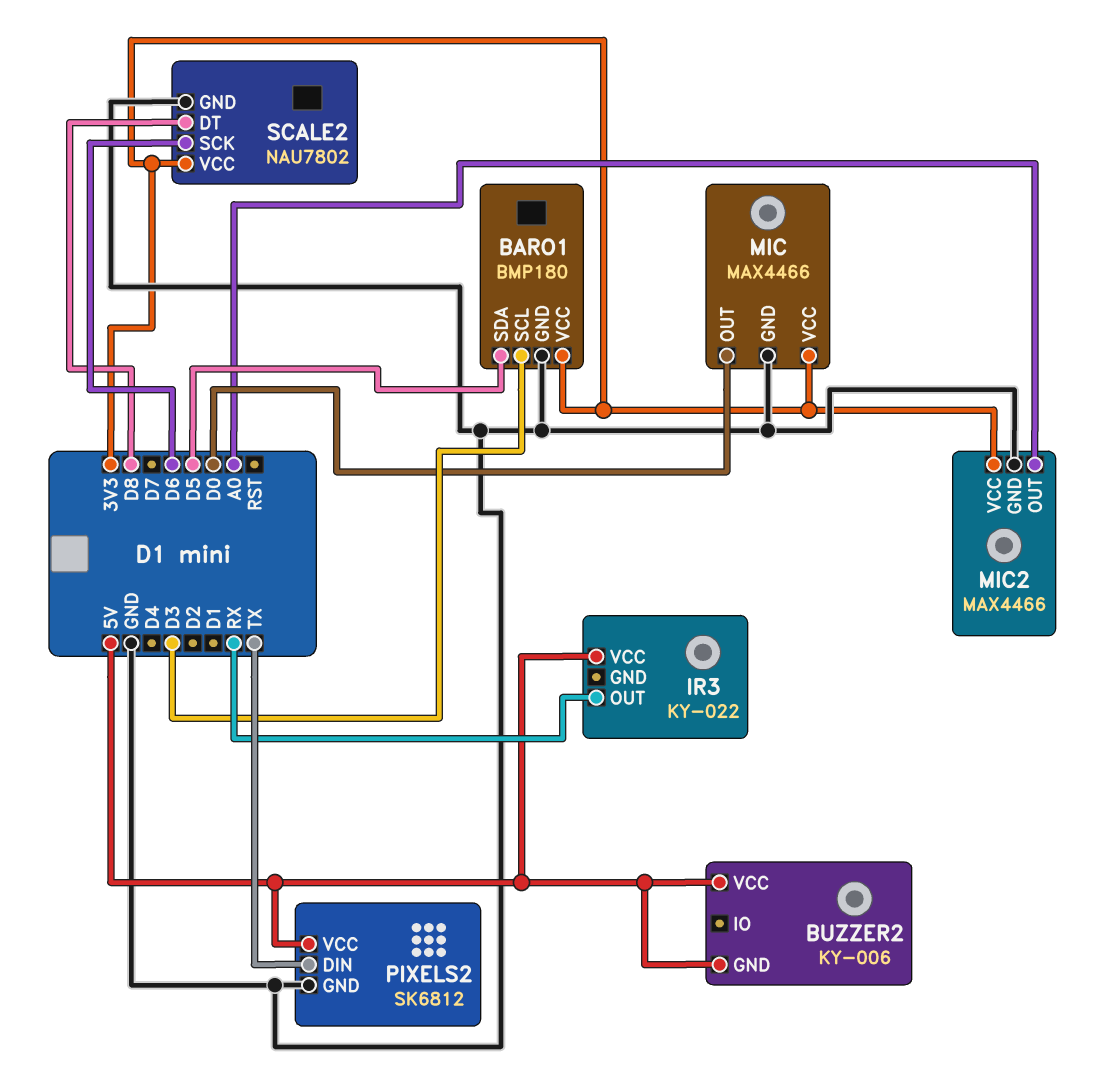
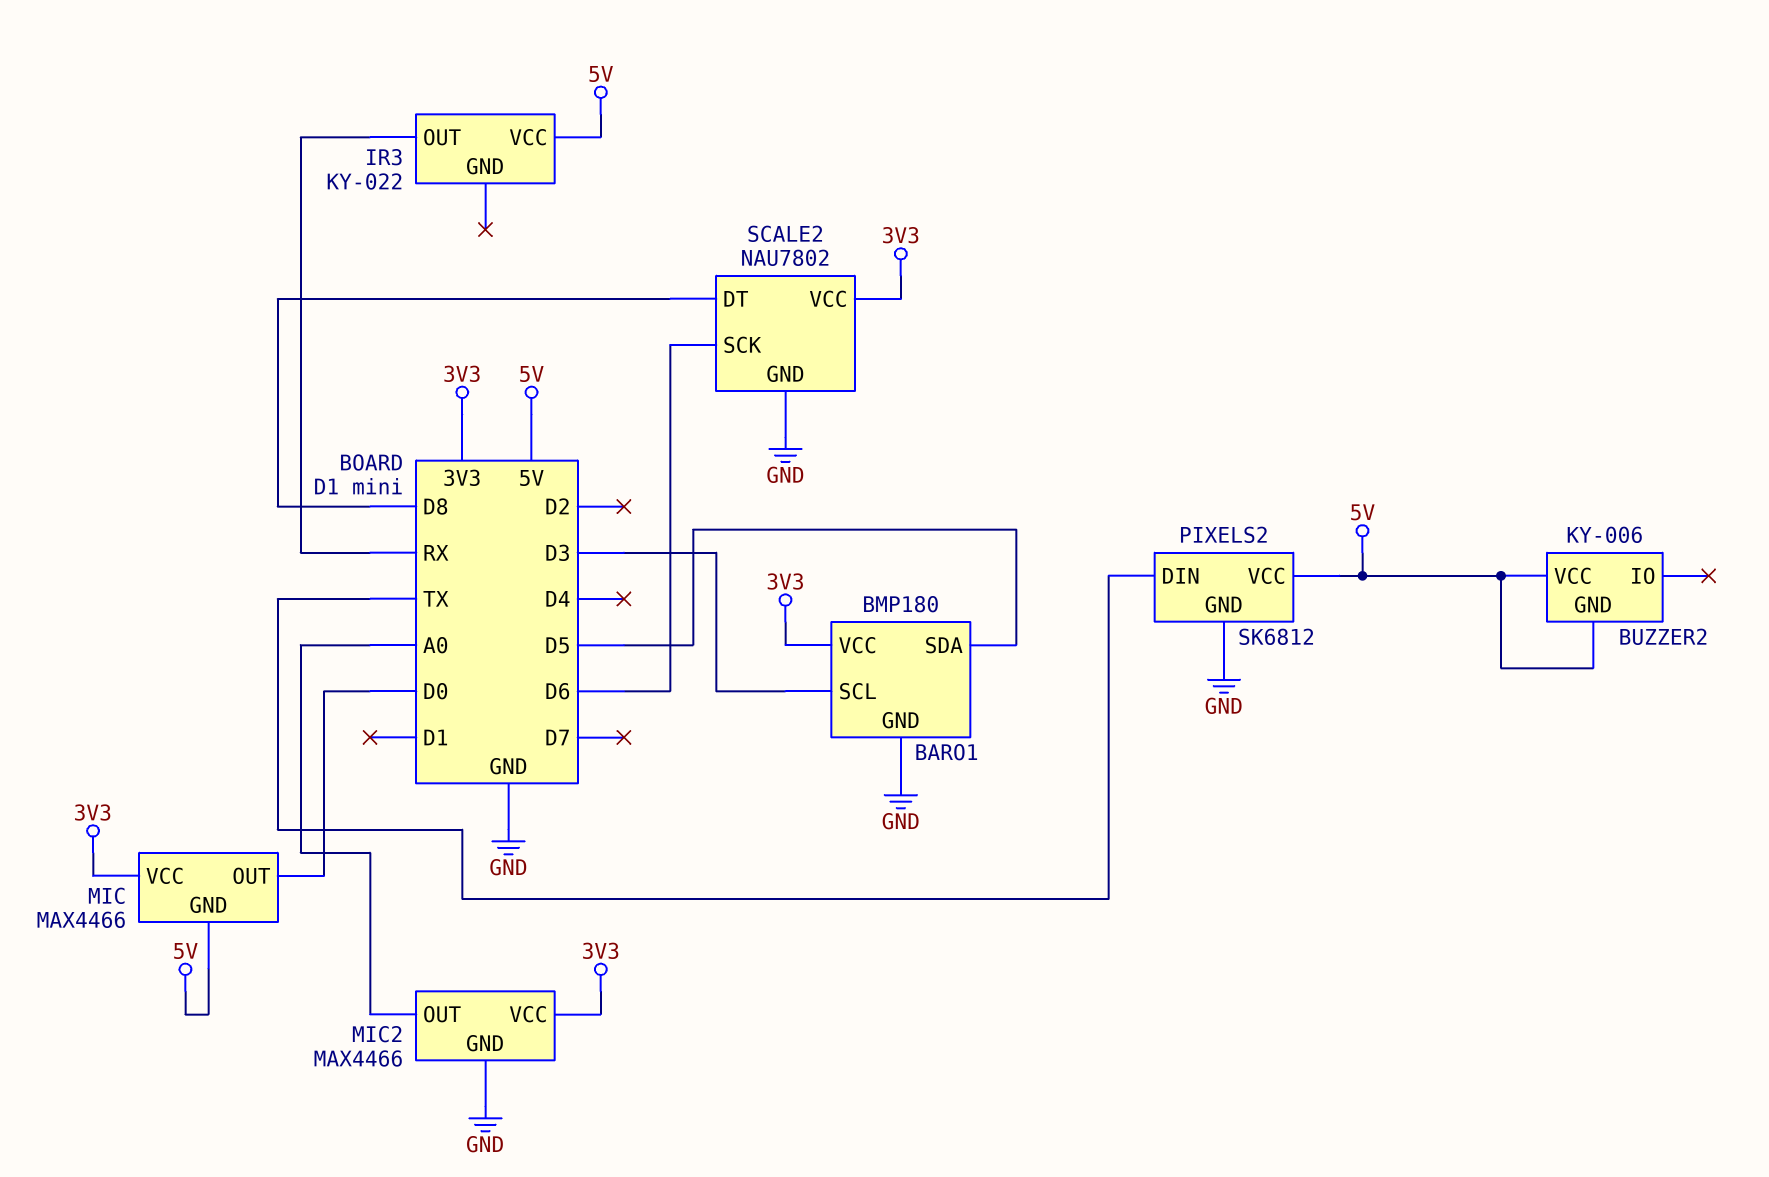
MIC pin GND: GND -> 5V

